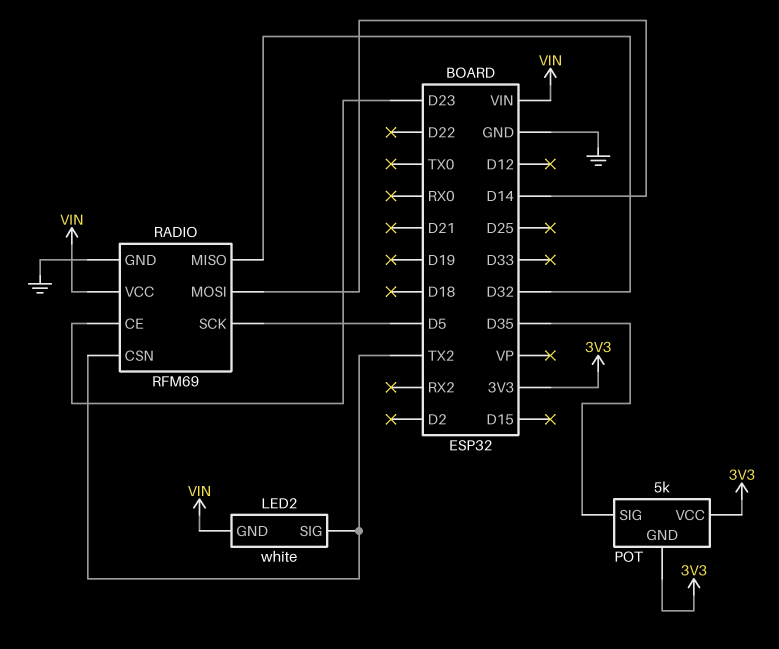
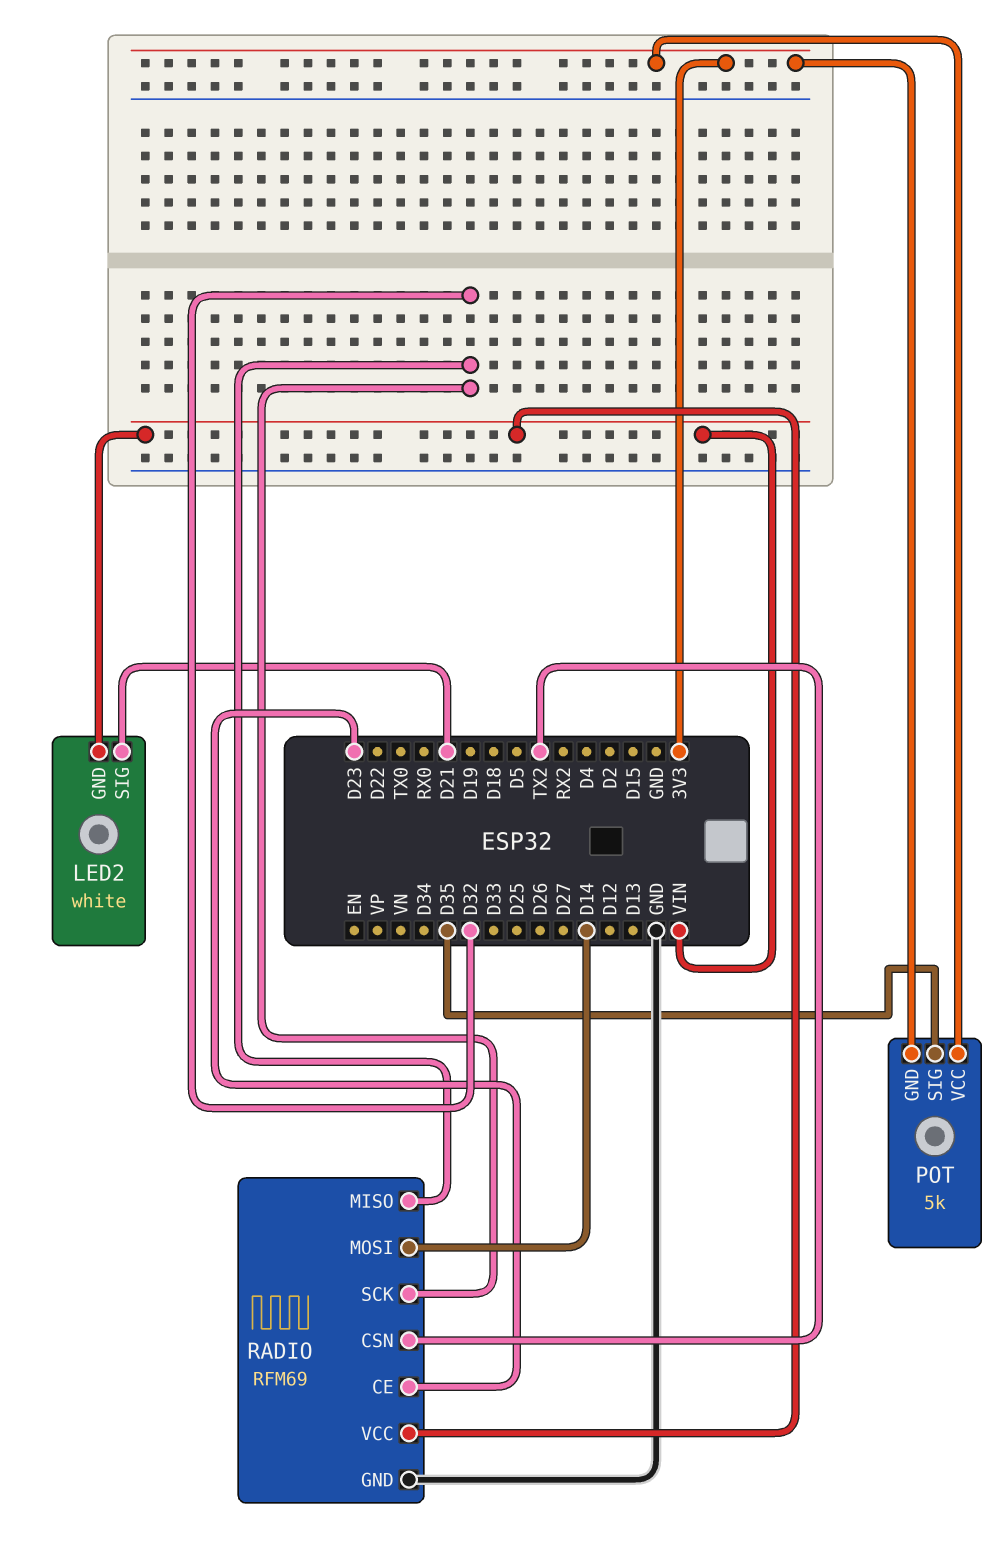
LED2 pin SIG: TX2 -> D21
RADIO pin SCK: D5 -> D32

